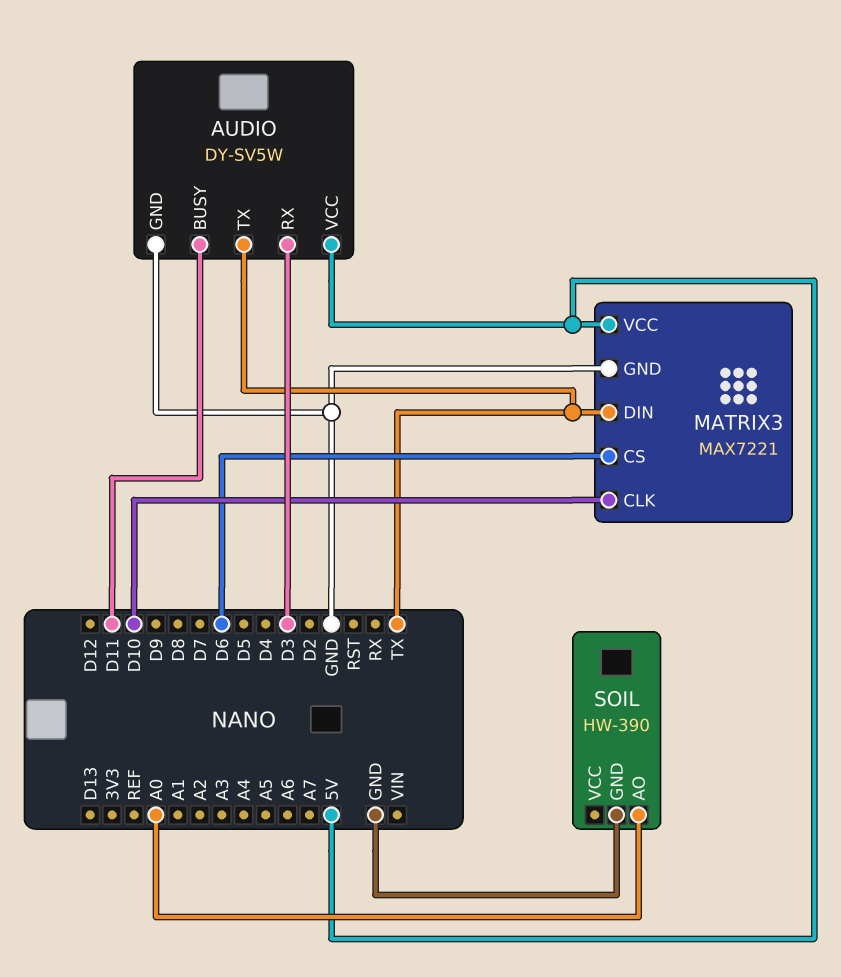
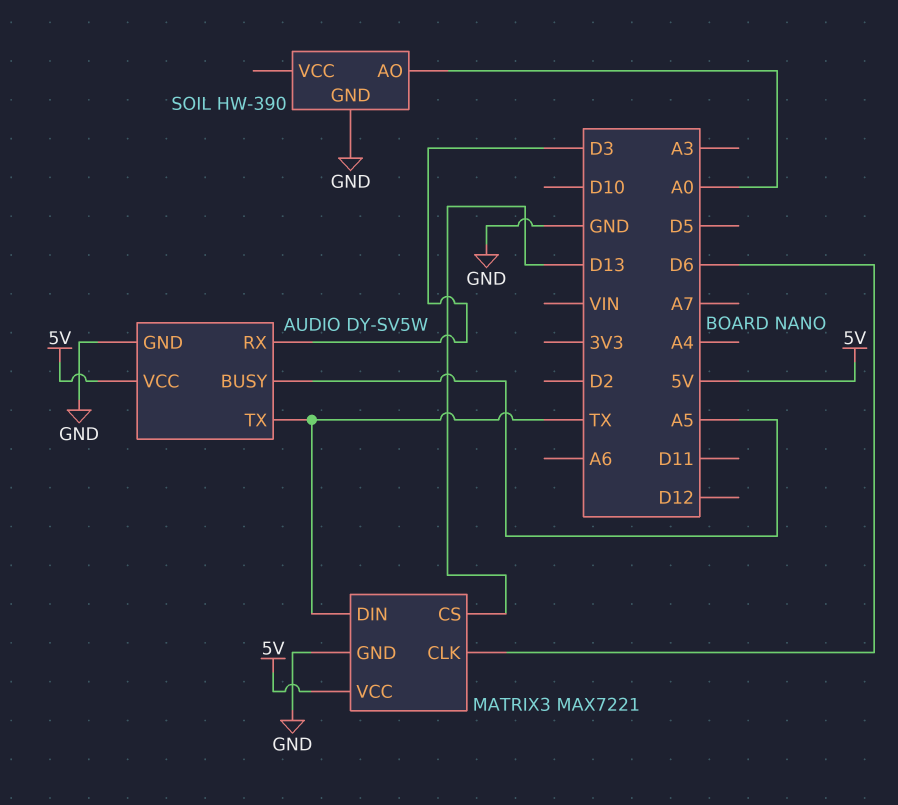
AUDIO pin BUSY: D11 -> A5
MATRIX3 pin CLK: D10 -> D6
MATRIX3 pin CS: D6 -> D13

